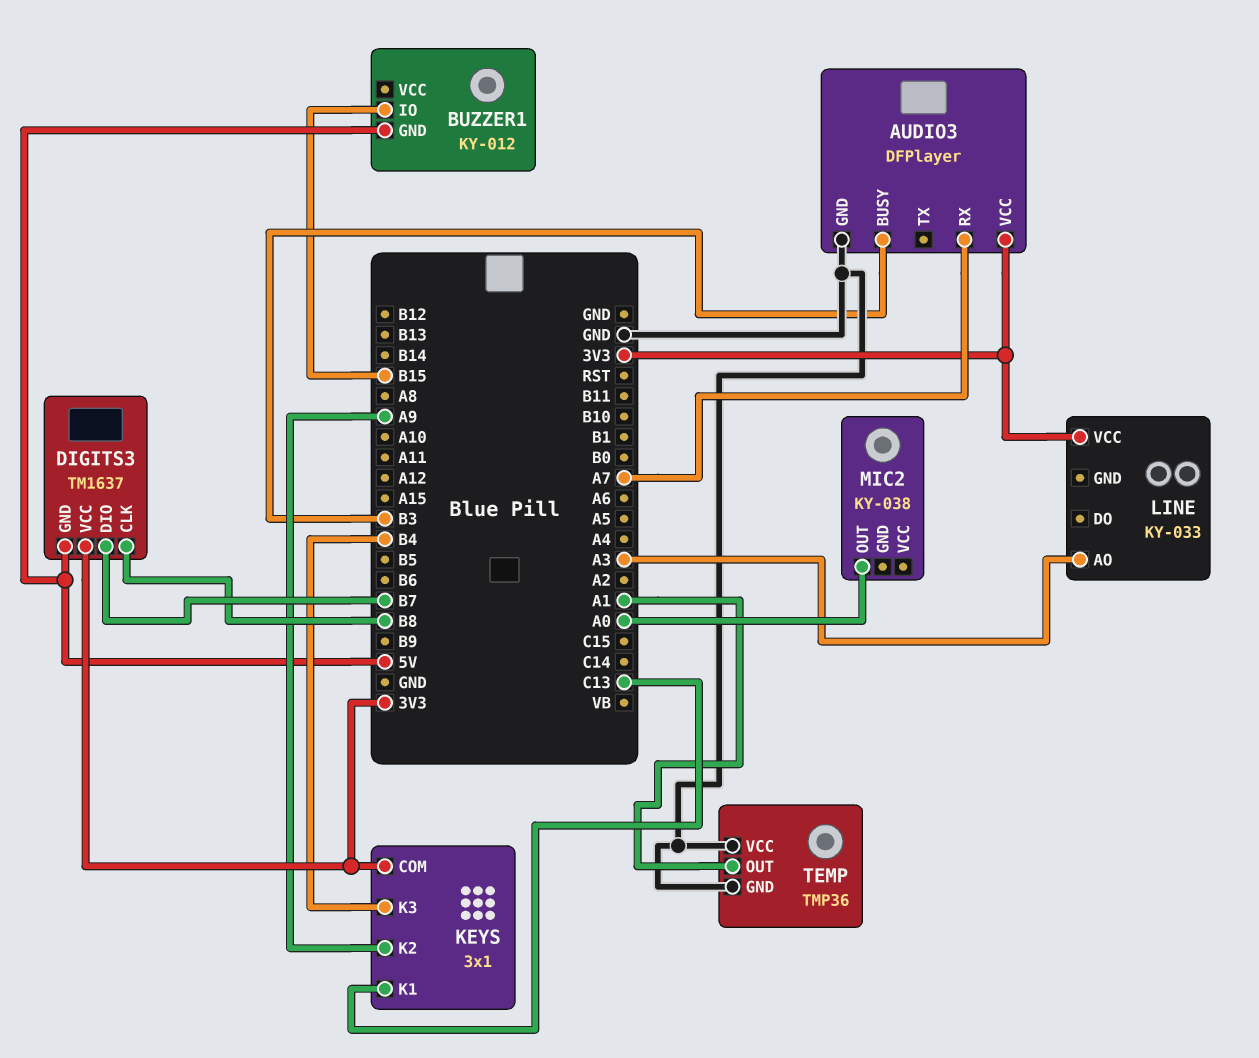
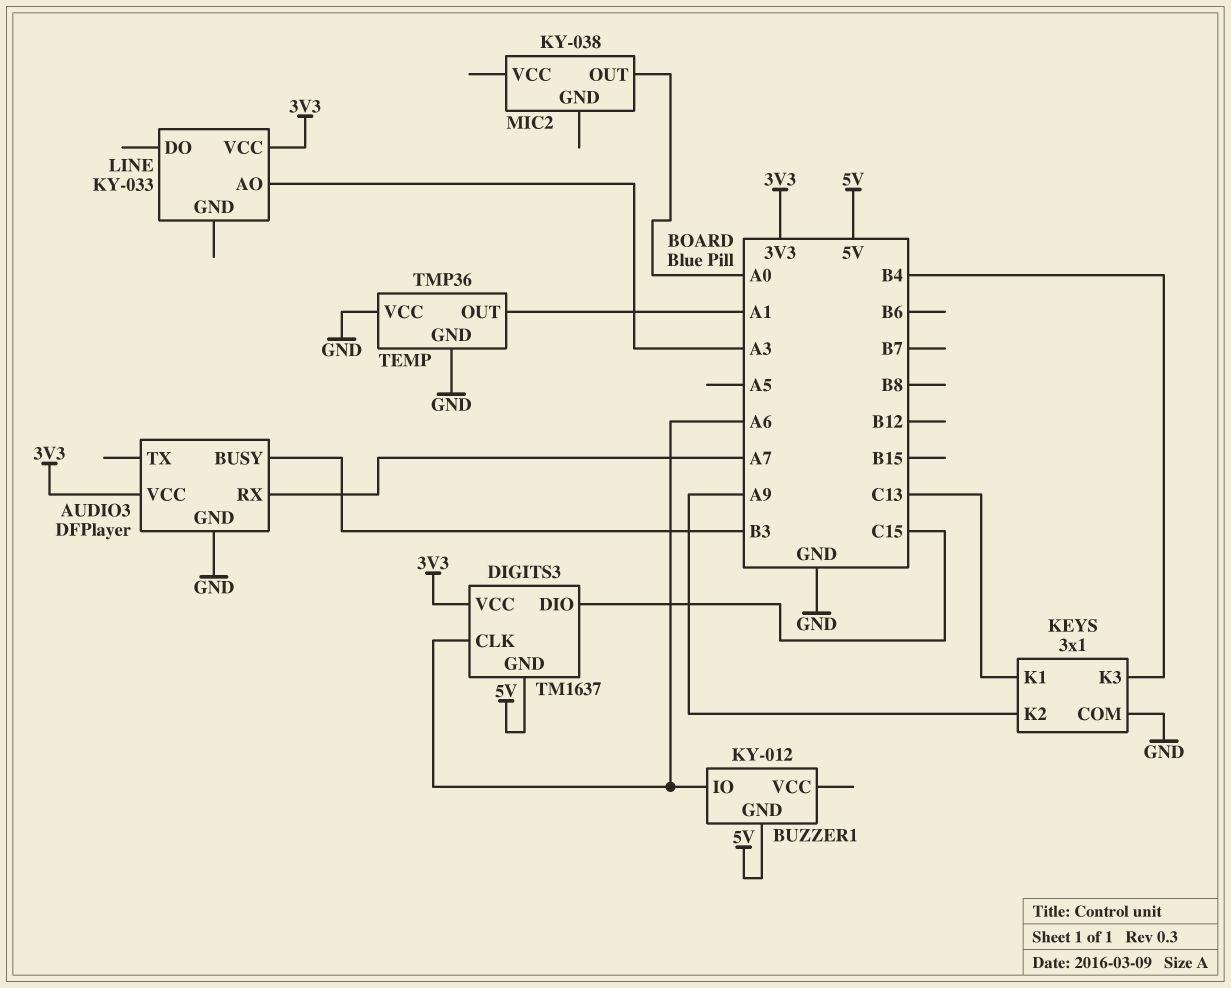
BUZZER1 pin IO: B15 -> A6
DIGITS3 pin CLK: B8 -> A6
DIGITS3 pin DIO: B7 -> C15
KEYS pin COM: 3V3 -> GND

